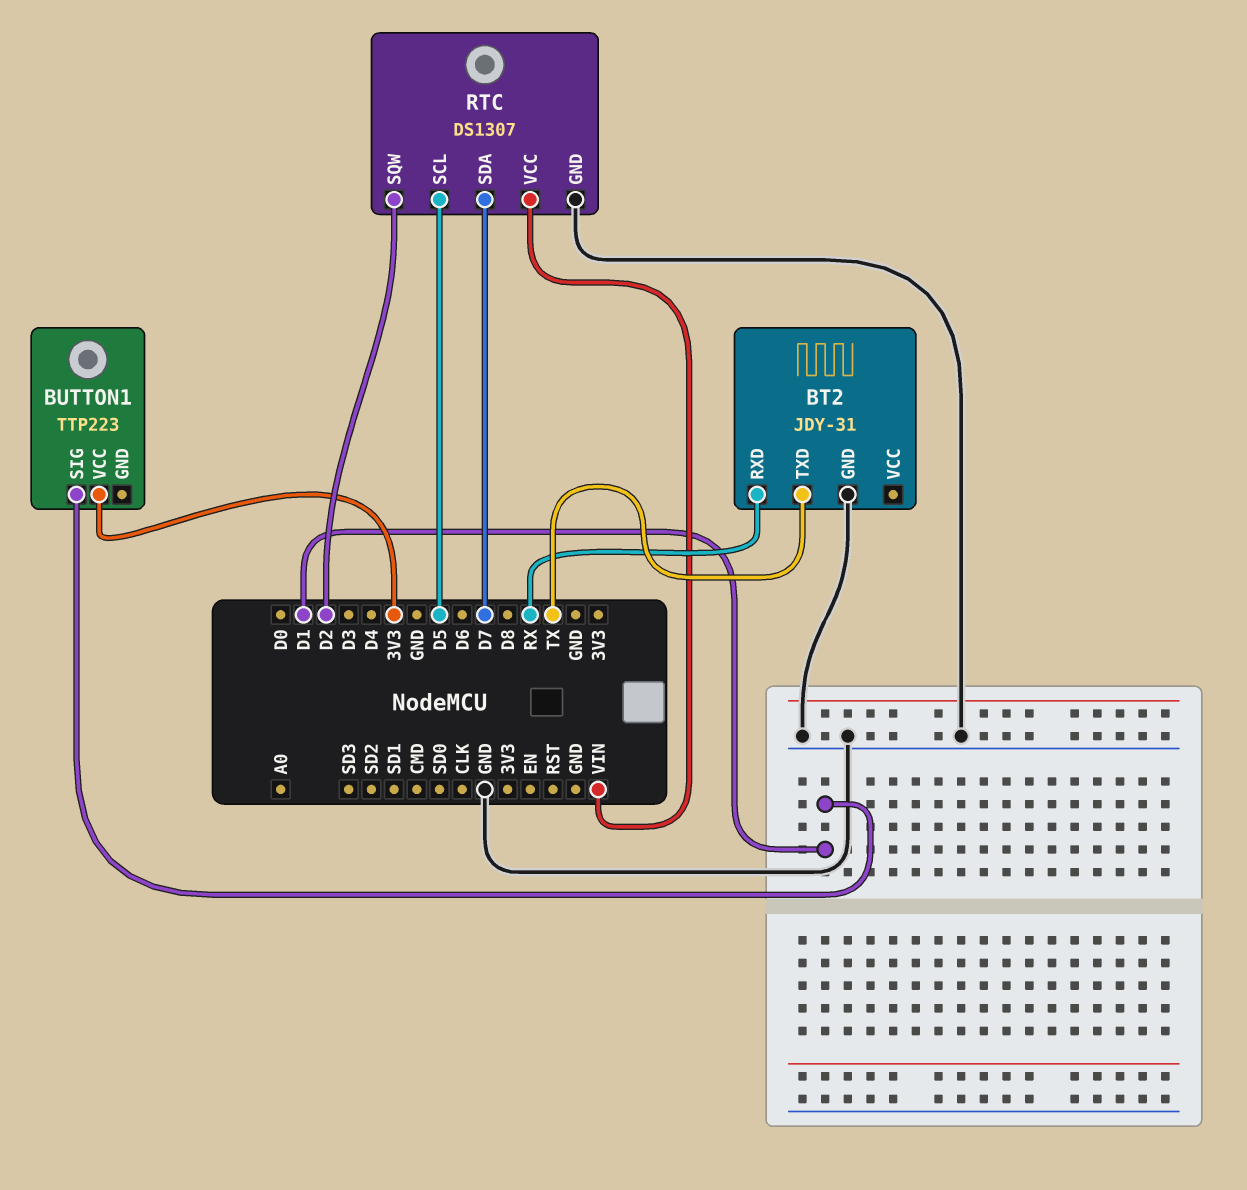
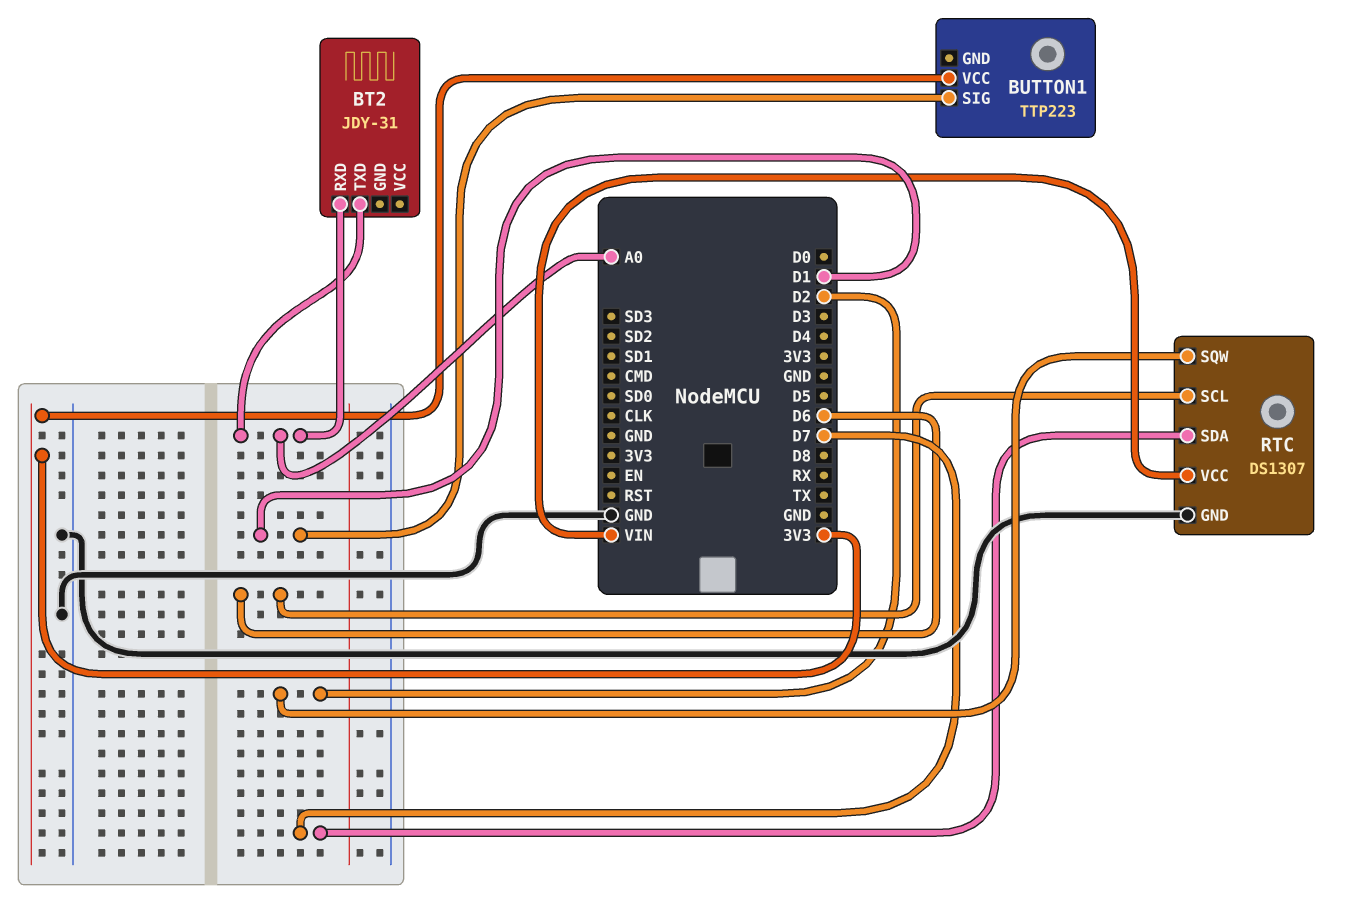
BT2 pin GND: GND -> none
BT2 pin RXD: RX -> A0
BT2 pin TXD: TX -> A0
RTC pin SCL: D5 -> D6

